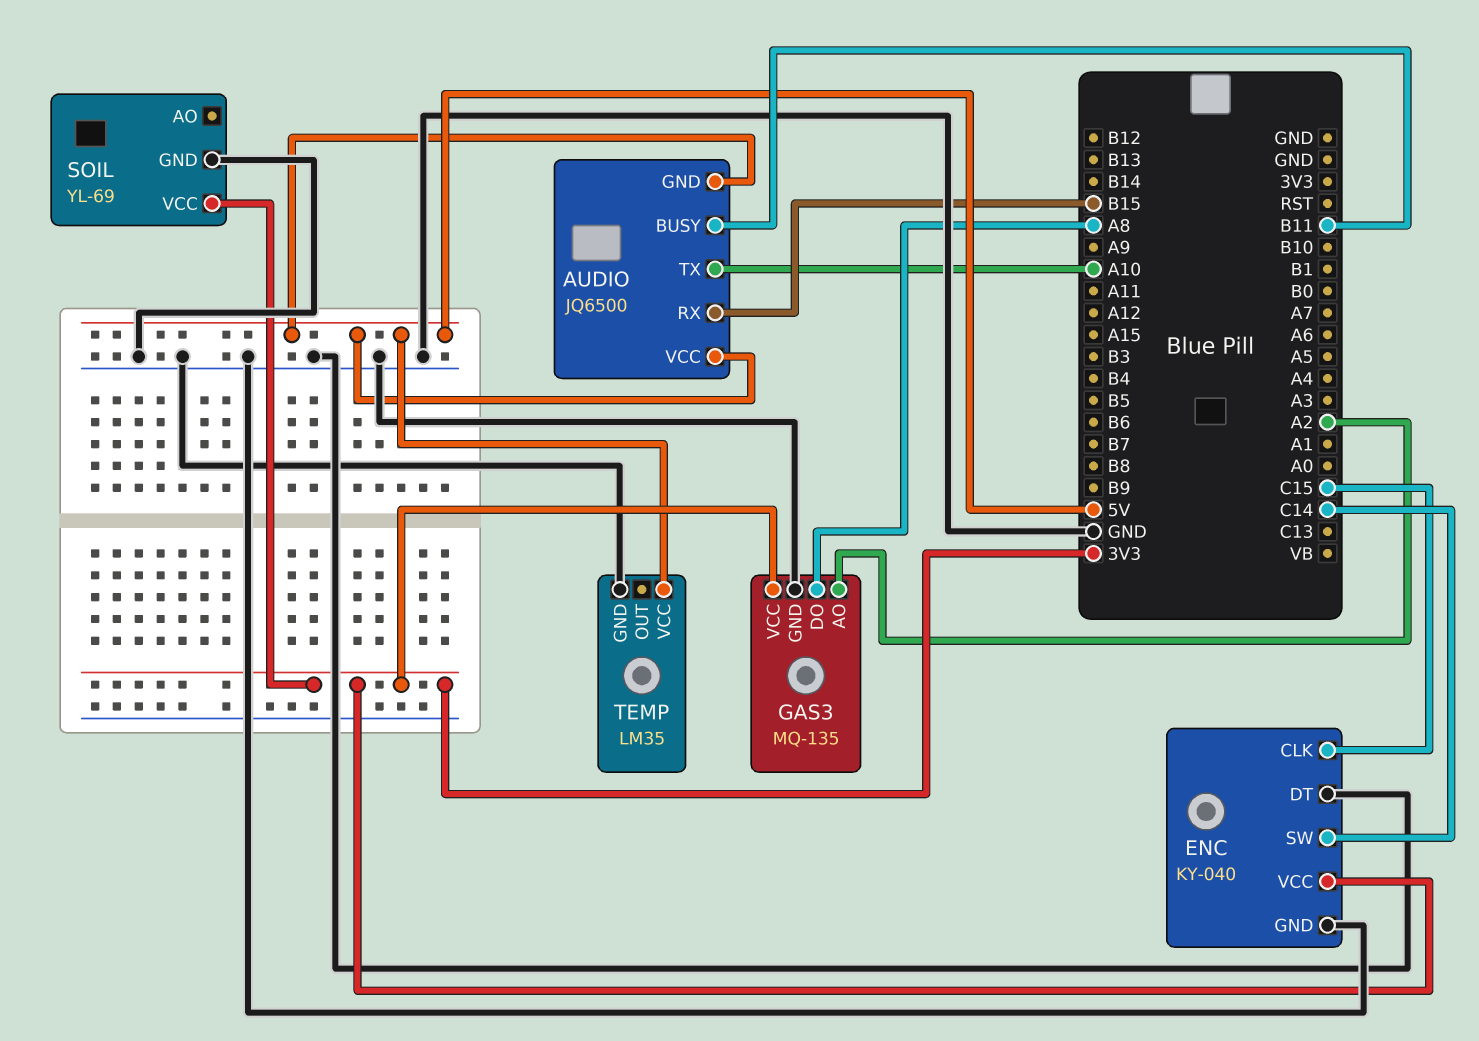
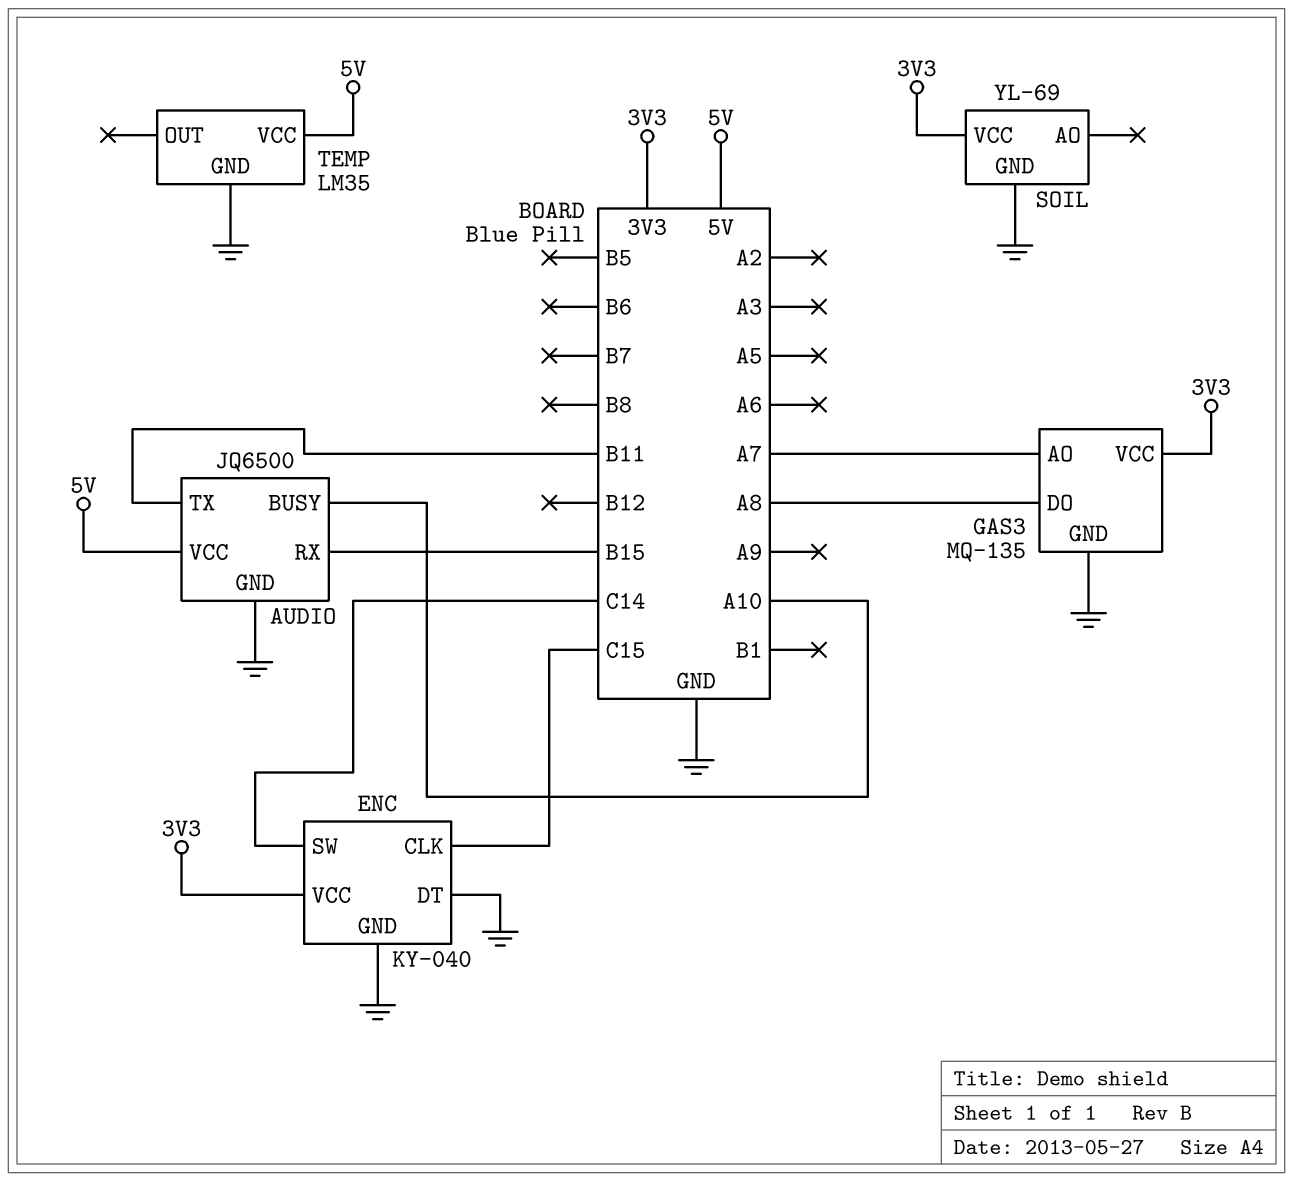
AUDIO pin BUSY: B11 -> A10
AUDIO pin GND: 5V -> GND
AUDIO pin TX: A10 -> B11
GAS3 pin AO: A2 -> A7

